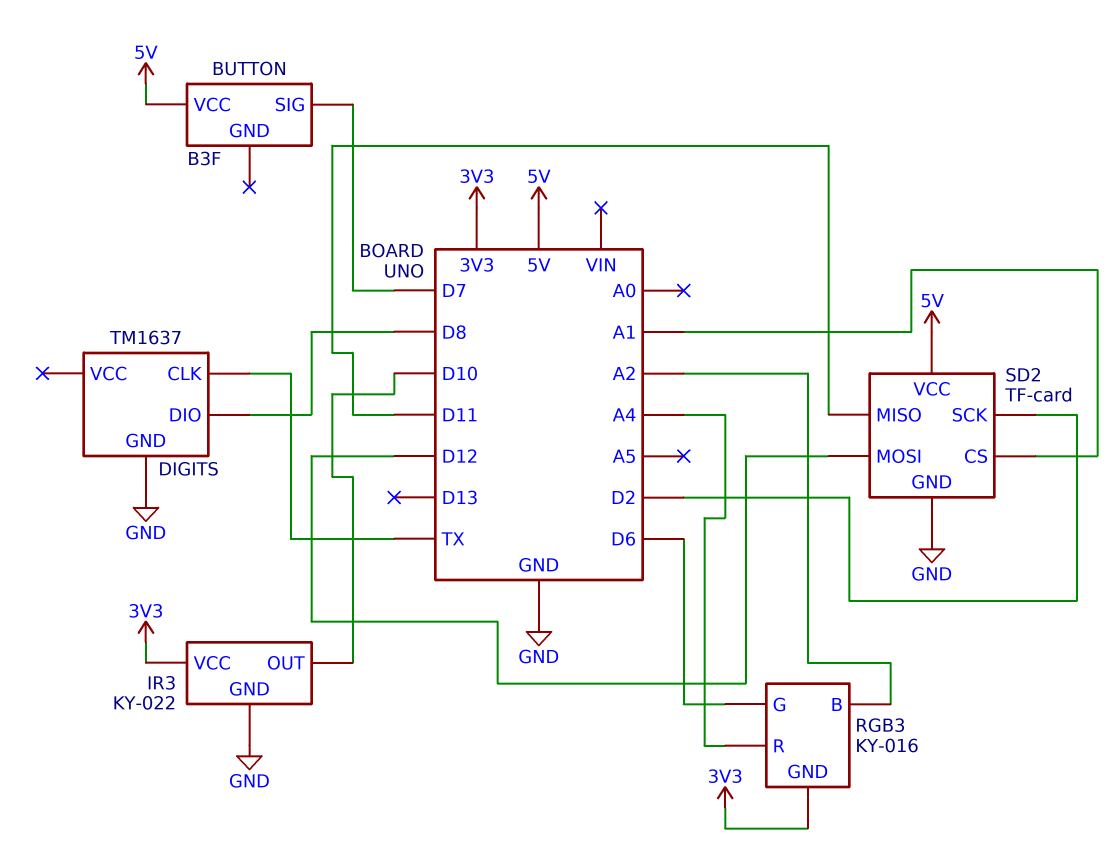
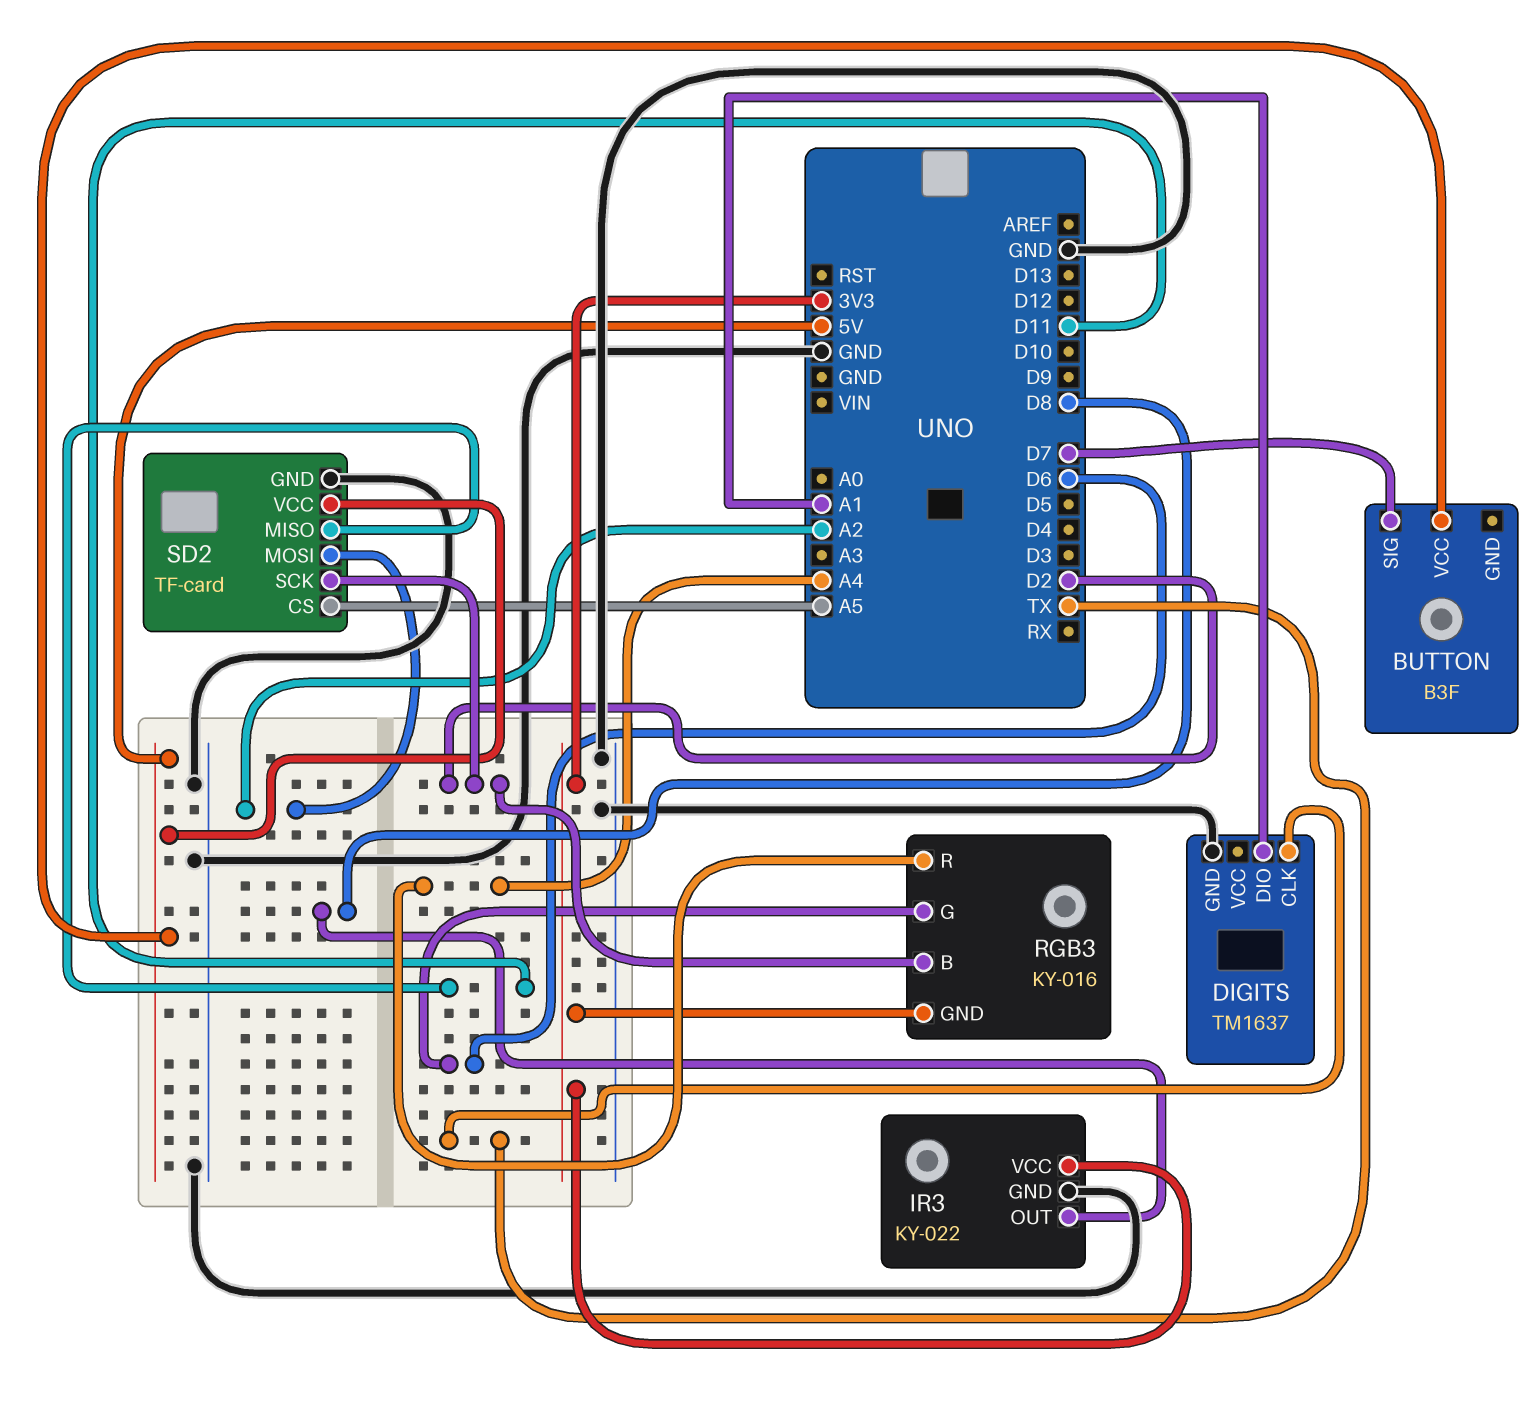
DIGITS pin DIO: D8 -> A1
IR3 pin OUT: D10 -> D8
RGB3 pin B: A2 -> D2
SD2 pin CS: A1 -> A5
SD2 pin MOSI: D12 -> A2

